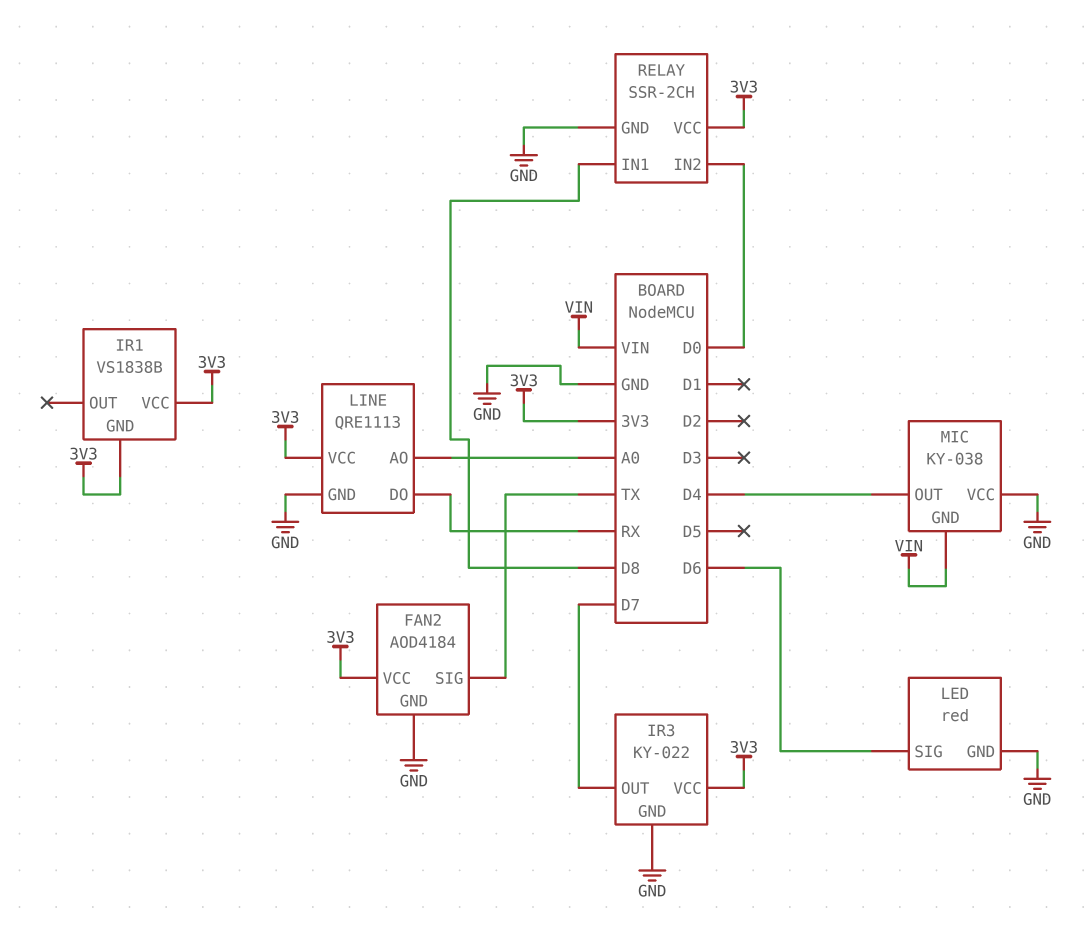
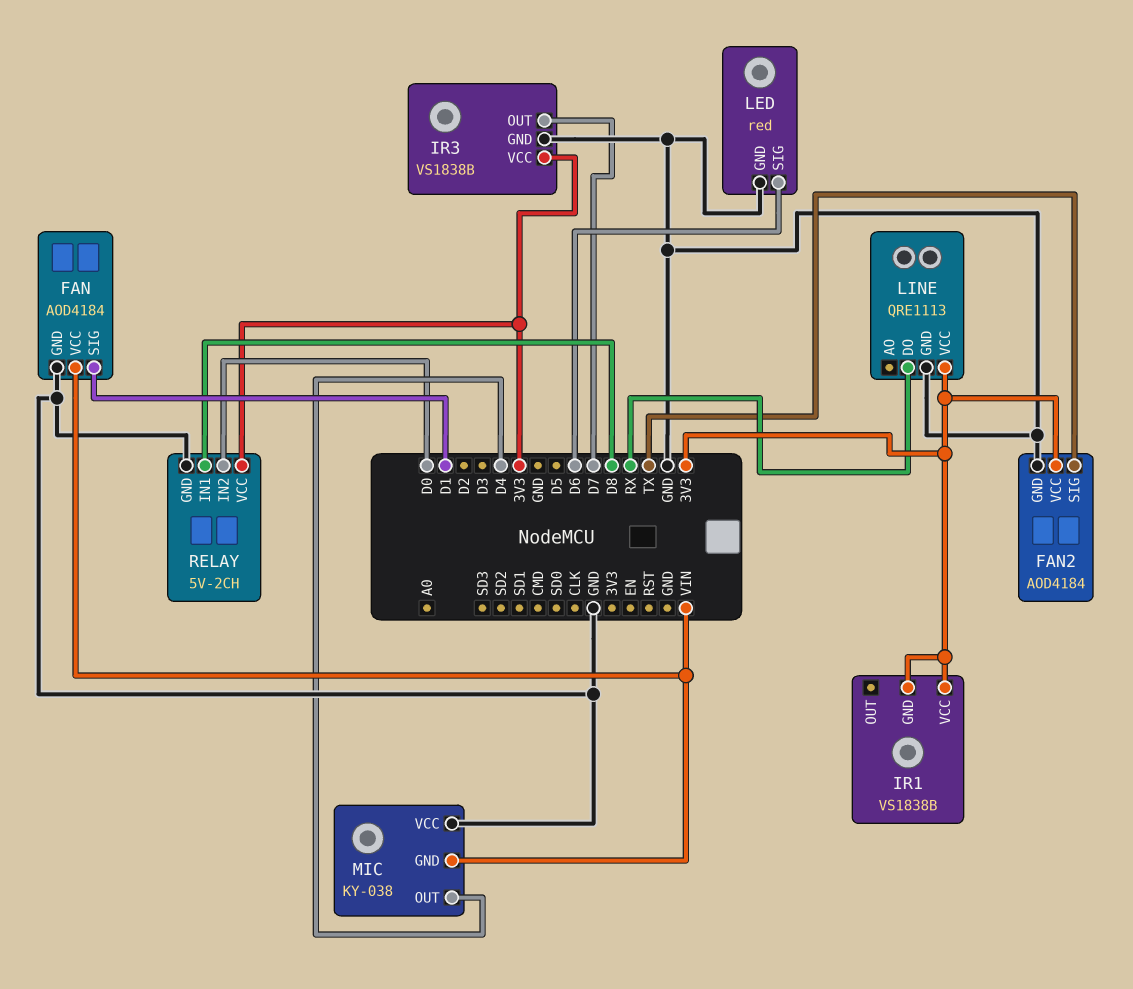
FAN: none -> AOD4184
FAN pin GND: none -> GND
FAN pin SIG: none -> D1
FAN pin VCC: none -> VIN
IR3: KY-022 -> VS1838B
LINE pin AO: A0 -> none
RELAY: SSR-2CH -> 5V-2CH

